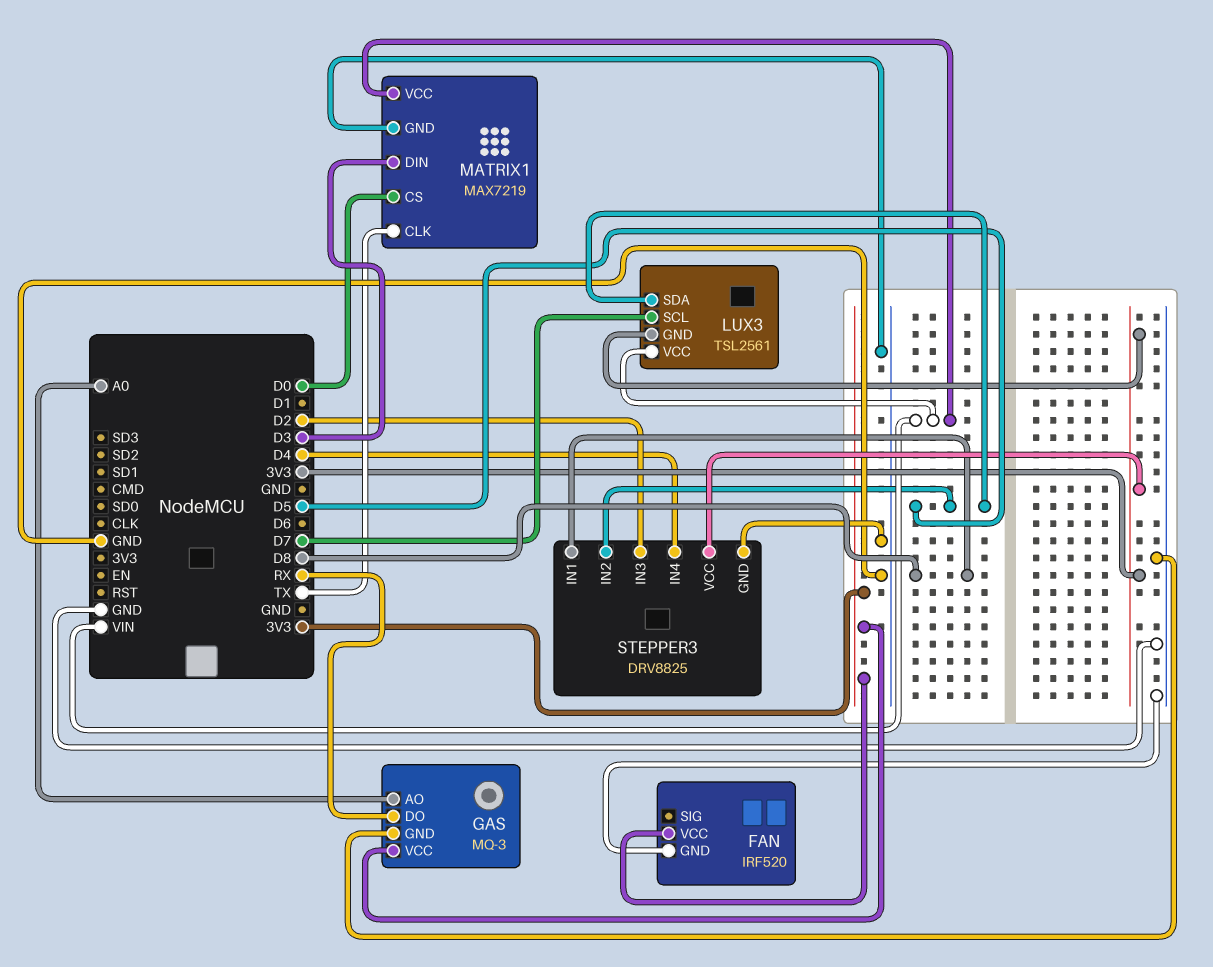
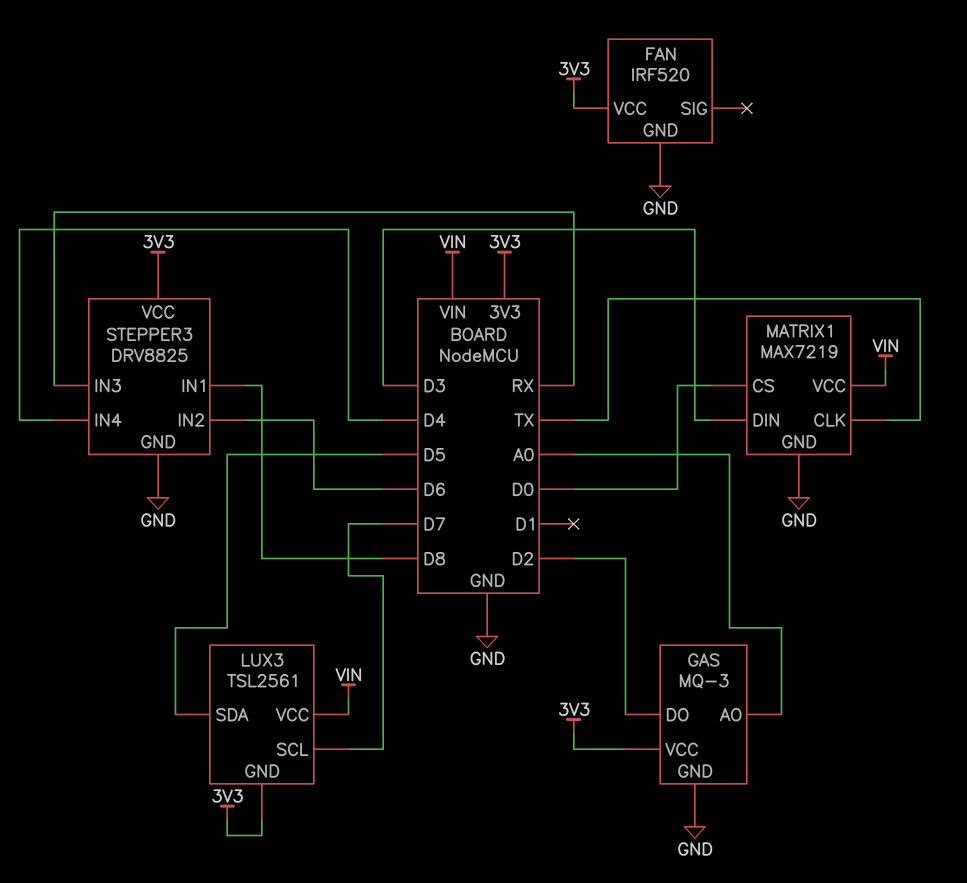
GAS pin DO: RX -> D2
STEPPER3 pin IN2: D5 -> D6
STEPPER3 pin IN3: D2 -> RX

